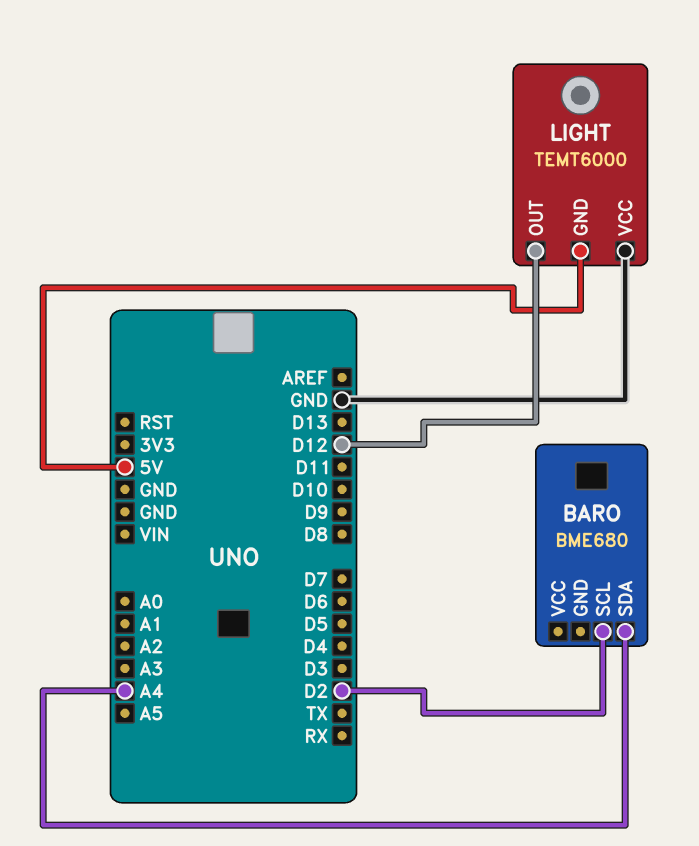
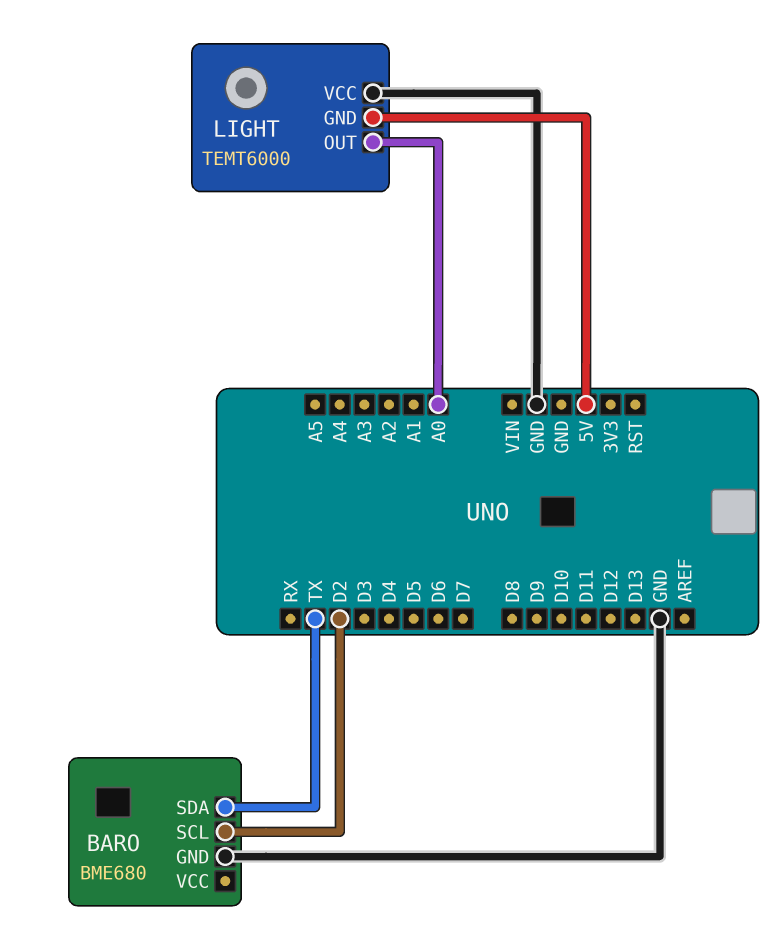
BARO pin GND: none -> GND
BARO pin SDA: A4 -> TX
LIGHT pin OUT: D12 -> A0

